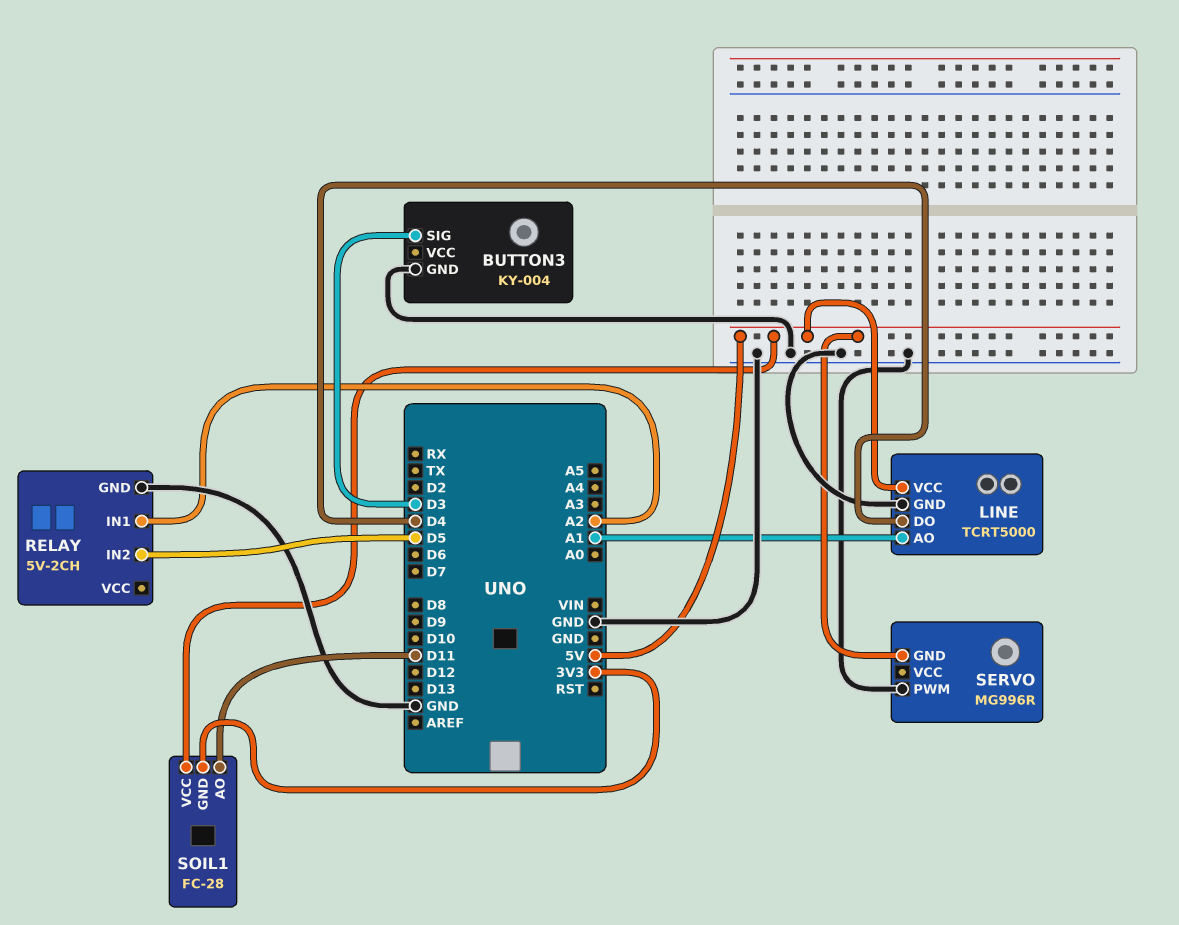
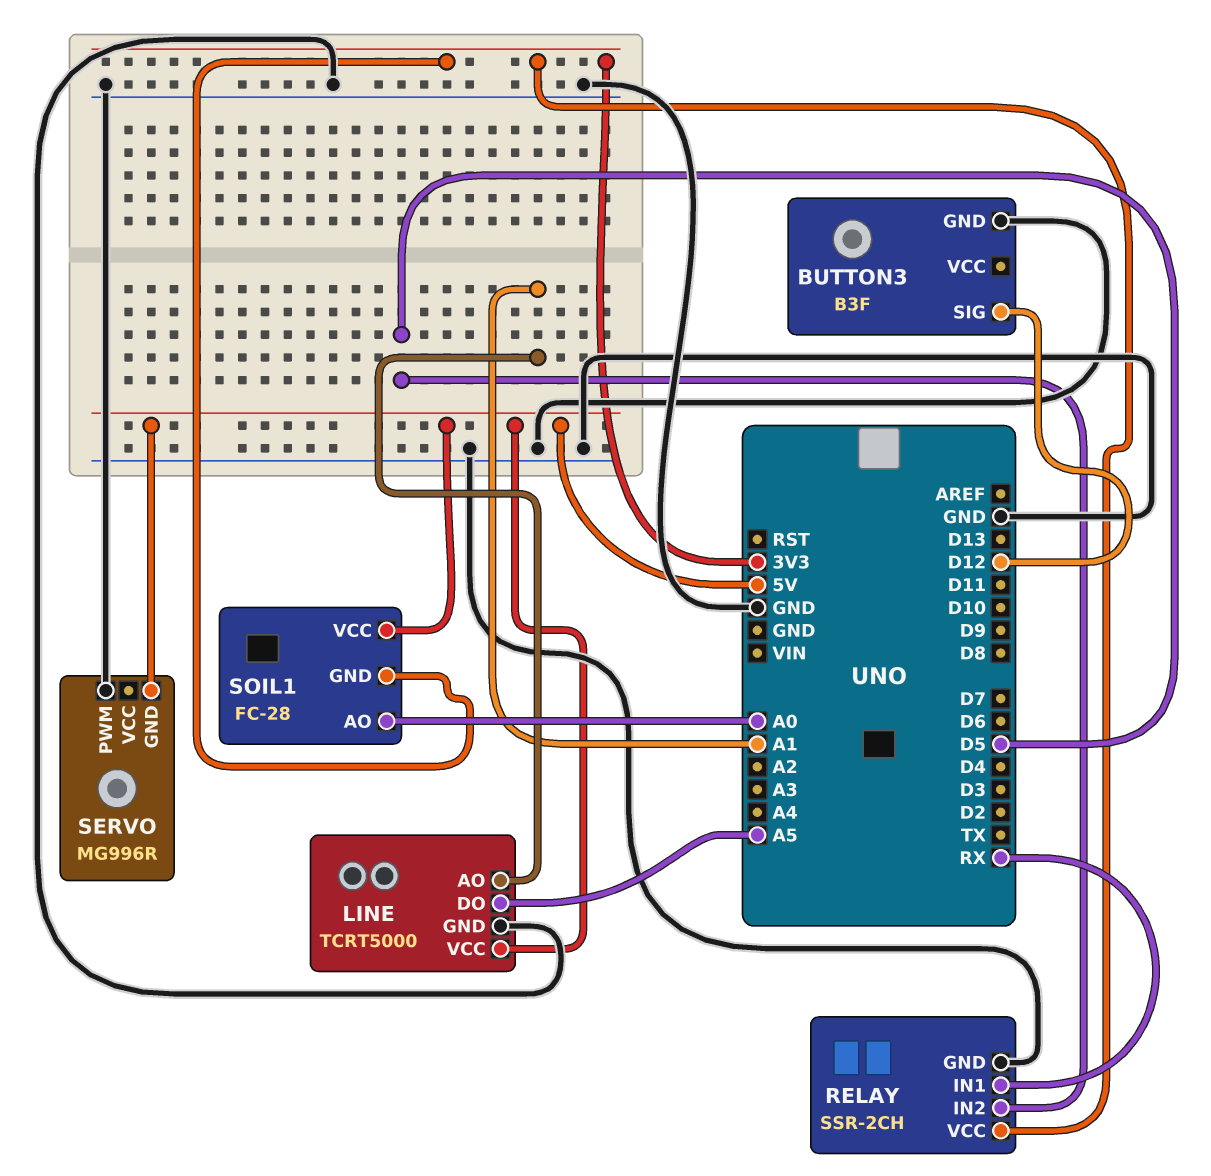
BUTTON3: KY-004 -> B3F
BUTTON3 pin SIG: D3 -> D12
LINE pin DO: D4 -> A5
RELAY: 5V-2CH -> SSR-2CH
RELAY pin IN1: A2 -> RX
RELAY pin VCC: none -> 3V3
SOIL1 pin AO: D11 -> A0

